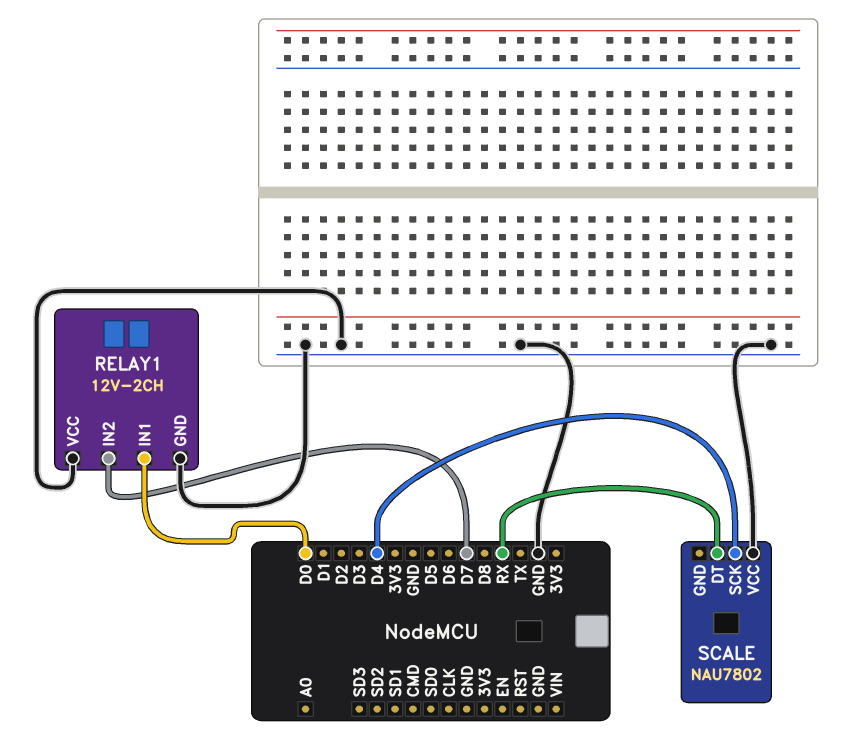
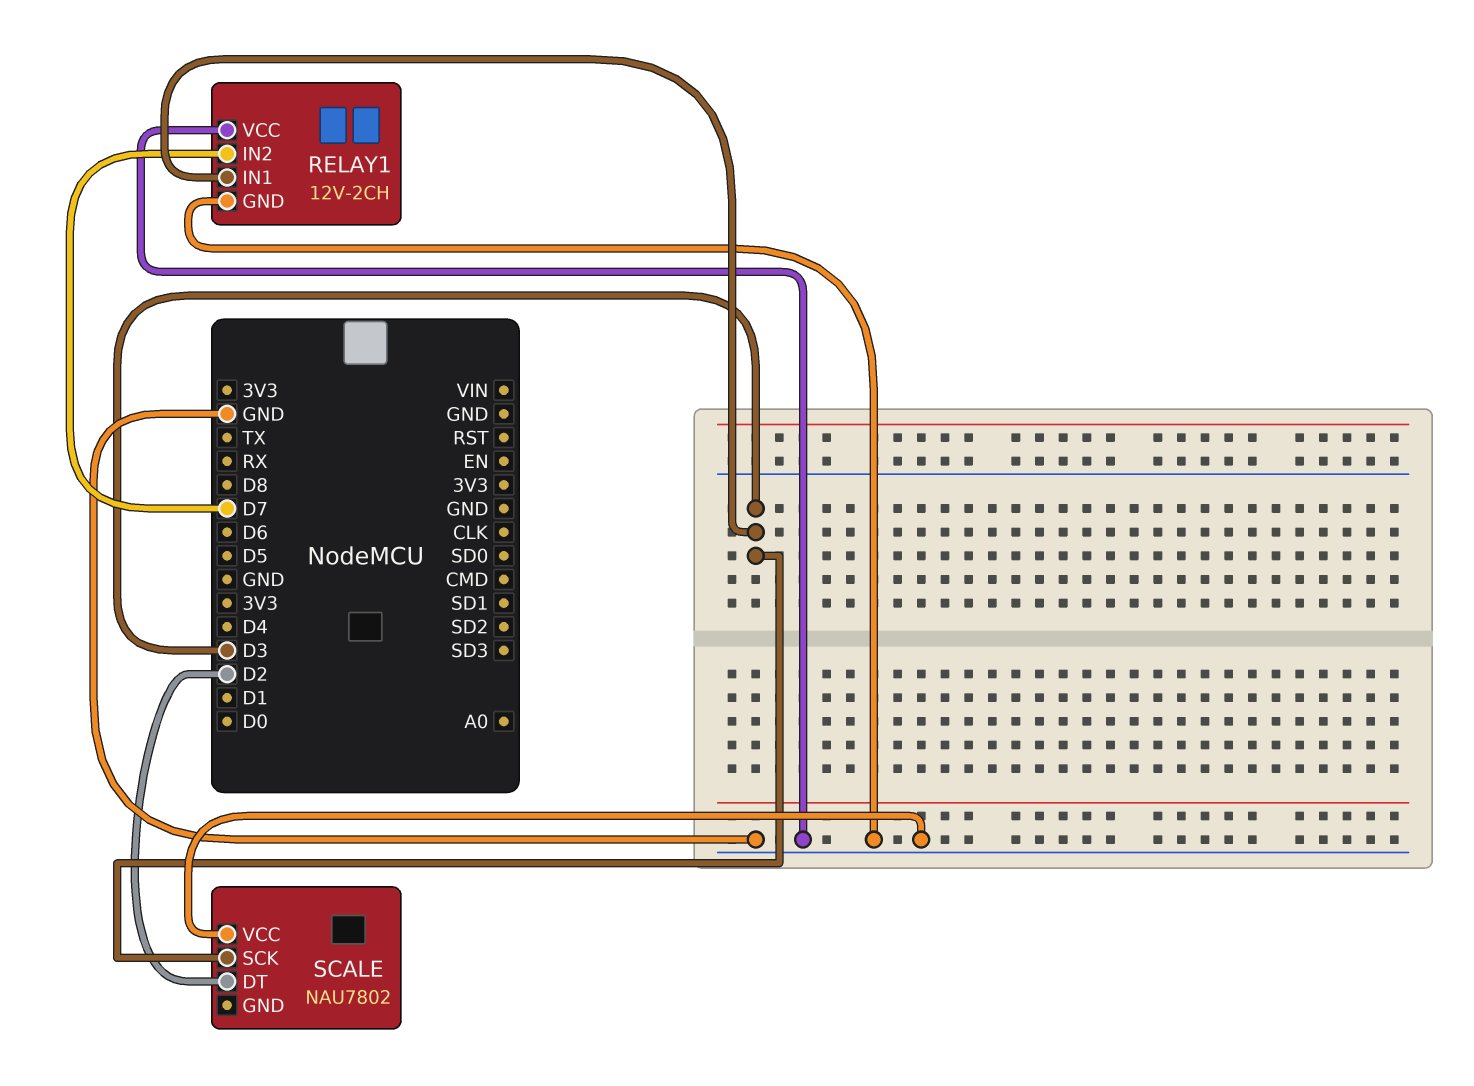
RELAY1 pin IN1: D0 -> D3
SCALE pin DT: RX -> D2
SCALE pin SCK: D4 -> D3

